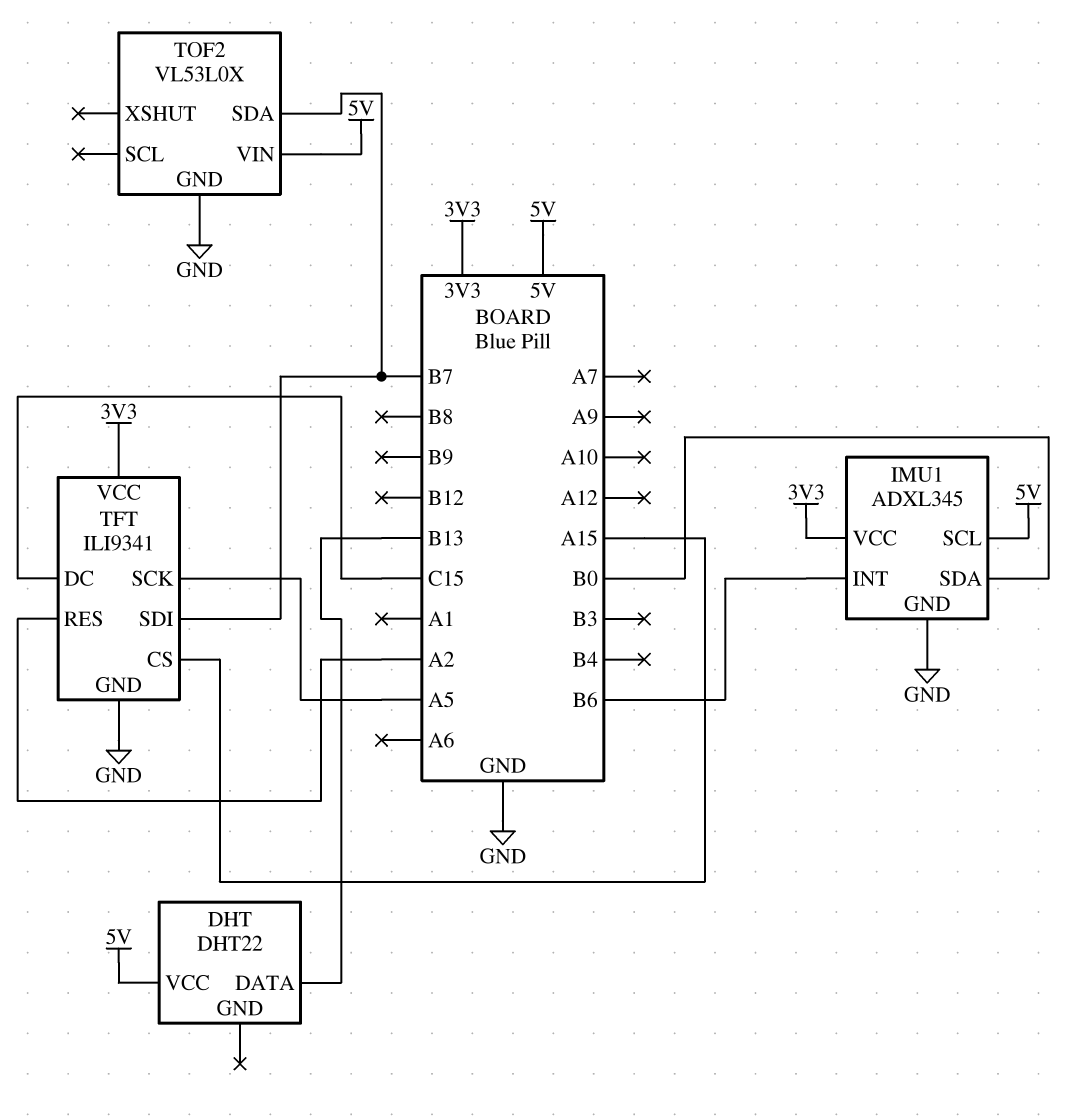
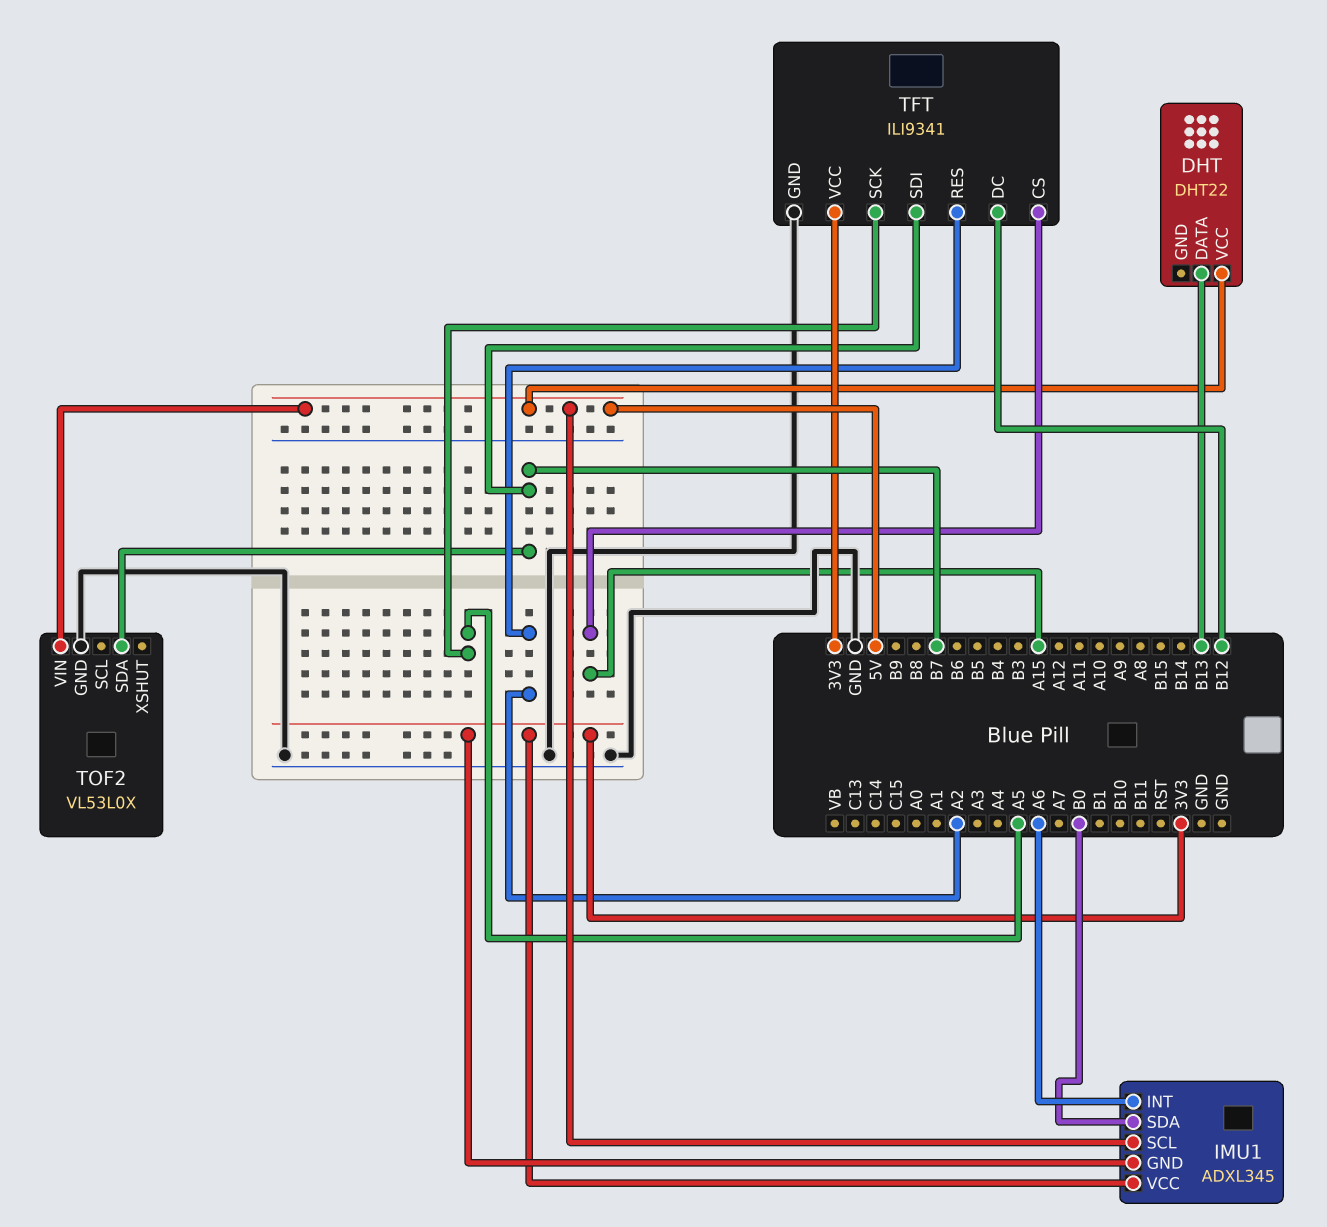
IMU1 pin GND: GND -> 3V3
IMU1 pin INT: B6 -> A6
TFT pin DC: C15 -> B12

